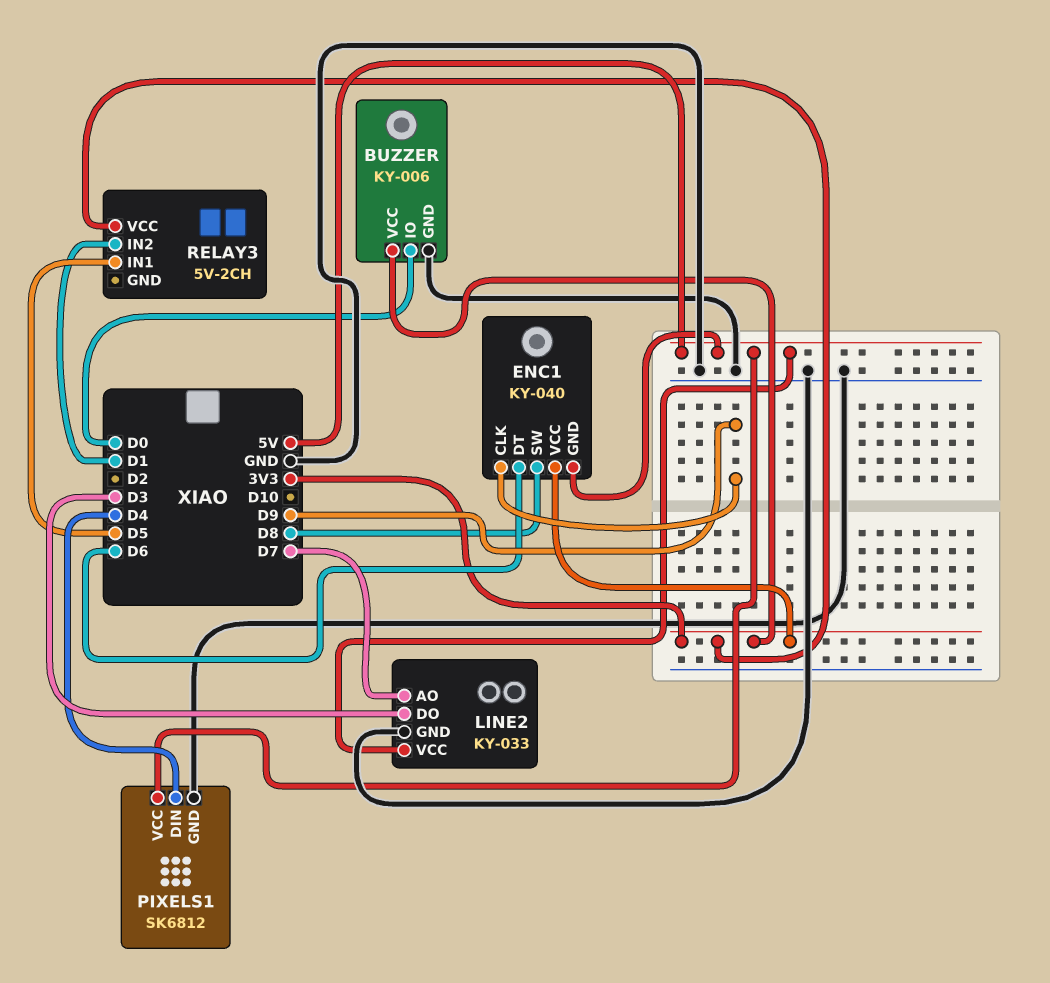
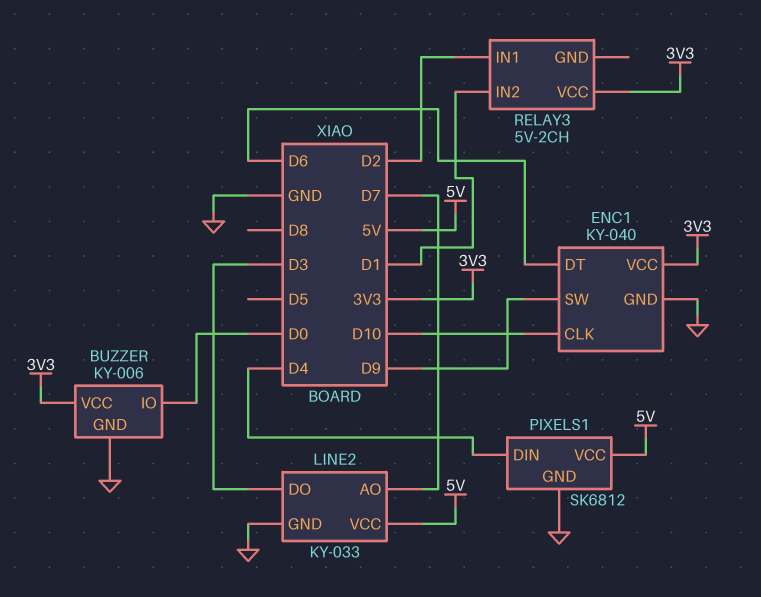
ENC1 pin CLK: D9 -> D10
ENC1 pin GND: 5V -> GND
ENC1 pin SW: D8 -> D9
RELAY3 pin IN1: D5 -> D2

